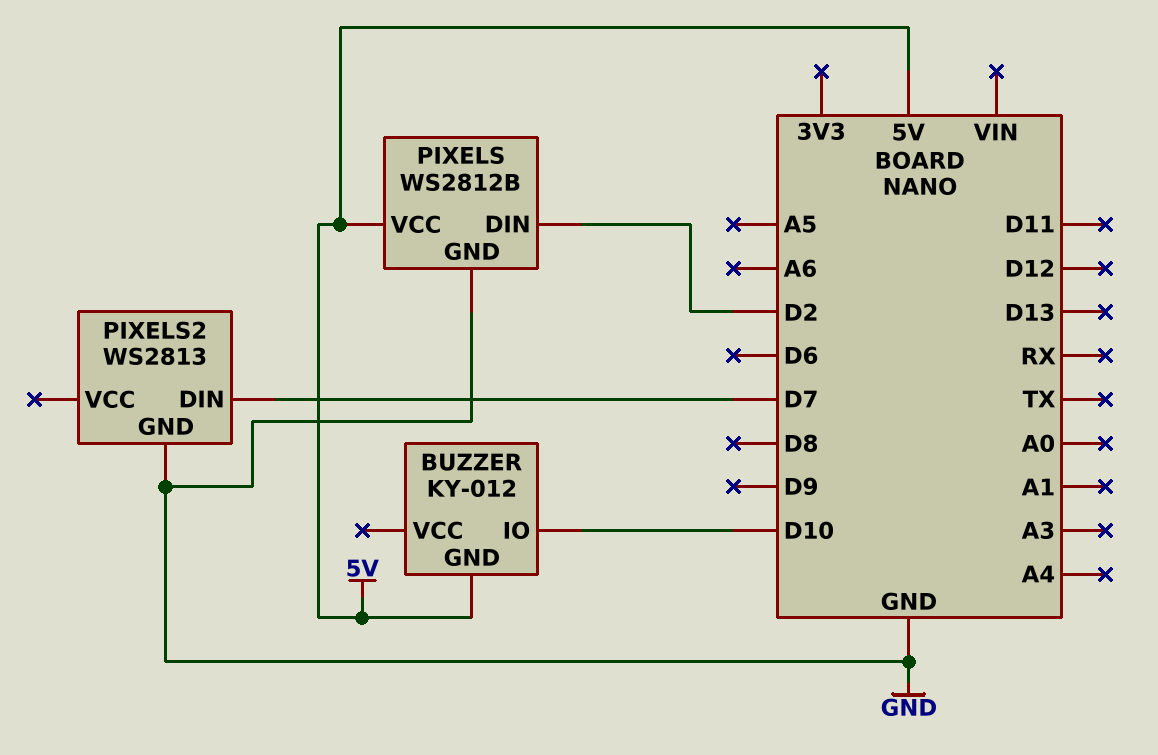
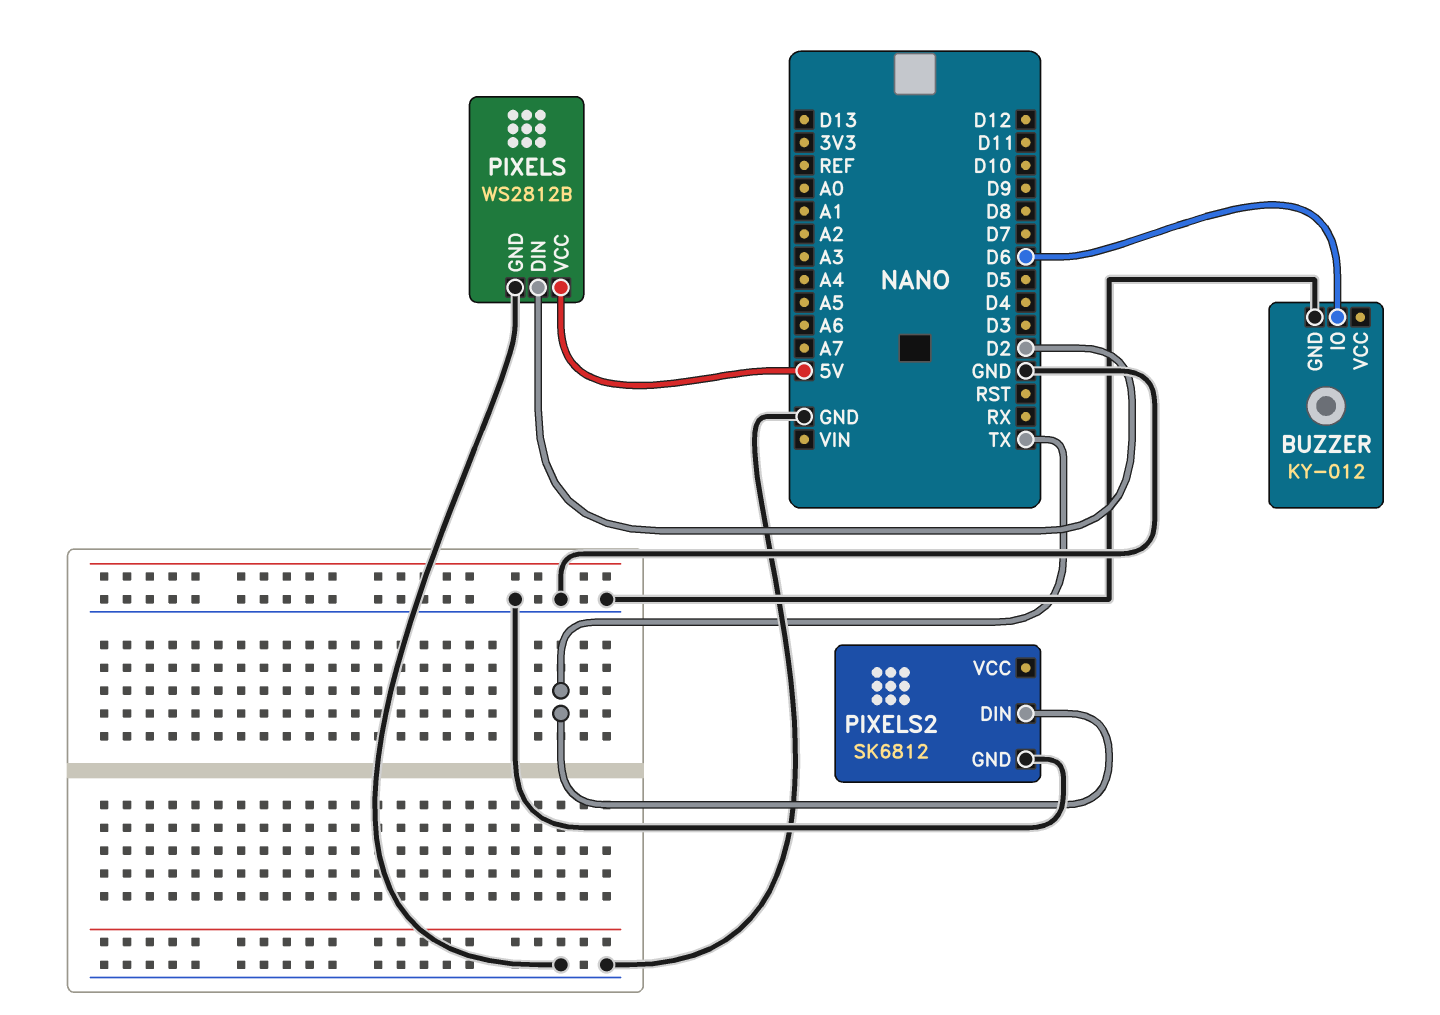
BUZZER pin GND: 5V -> GND
BUZZER pin IO: D10 -> D6
PIXELS2: WS2813 -> SK6812
PIXELS2 pin DIN: D7 -> TX

